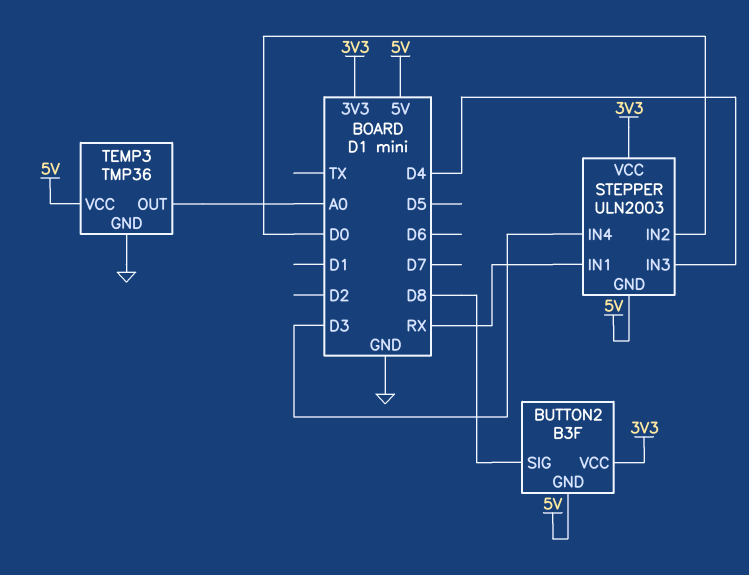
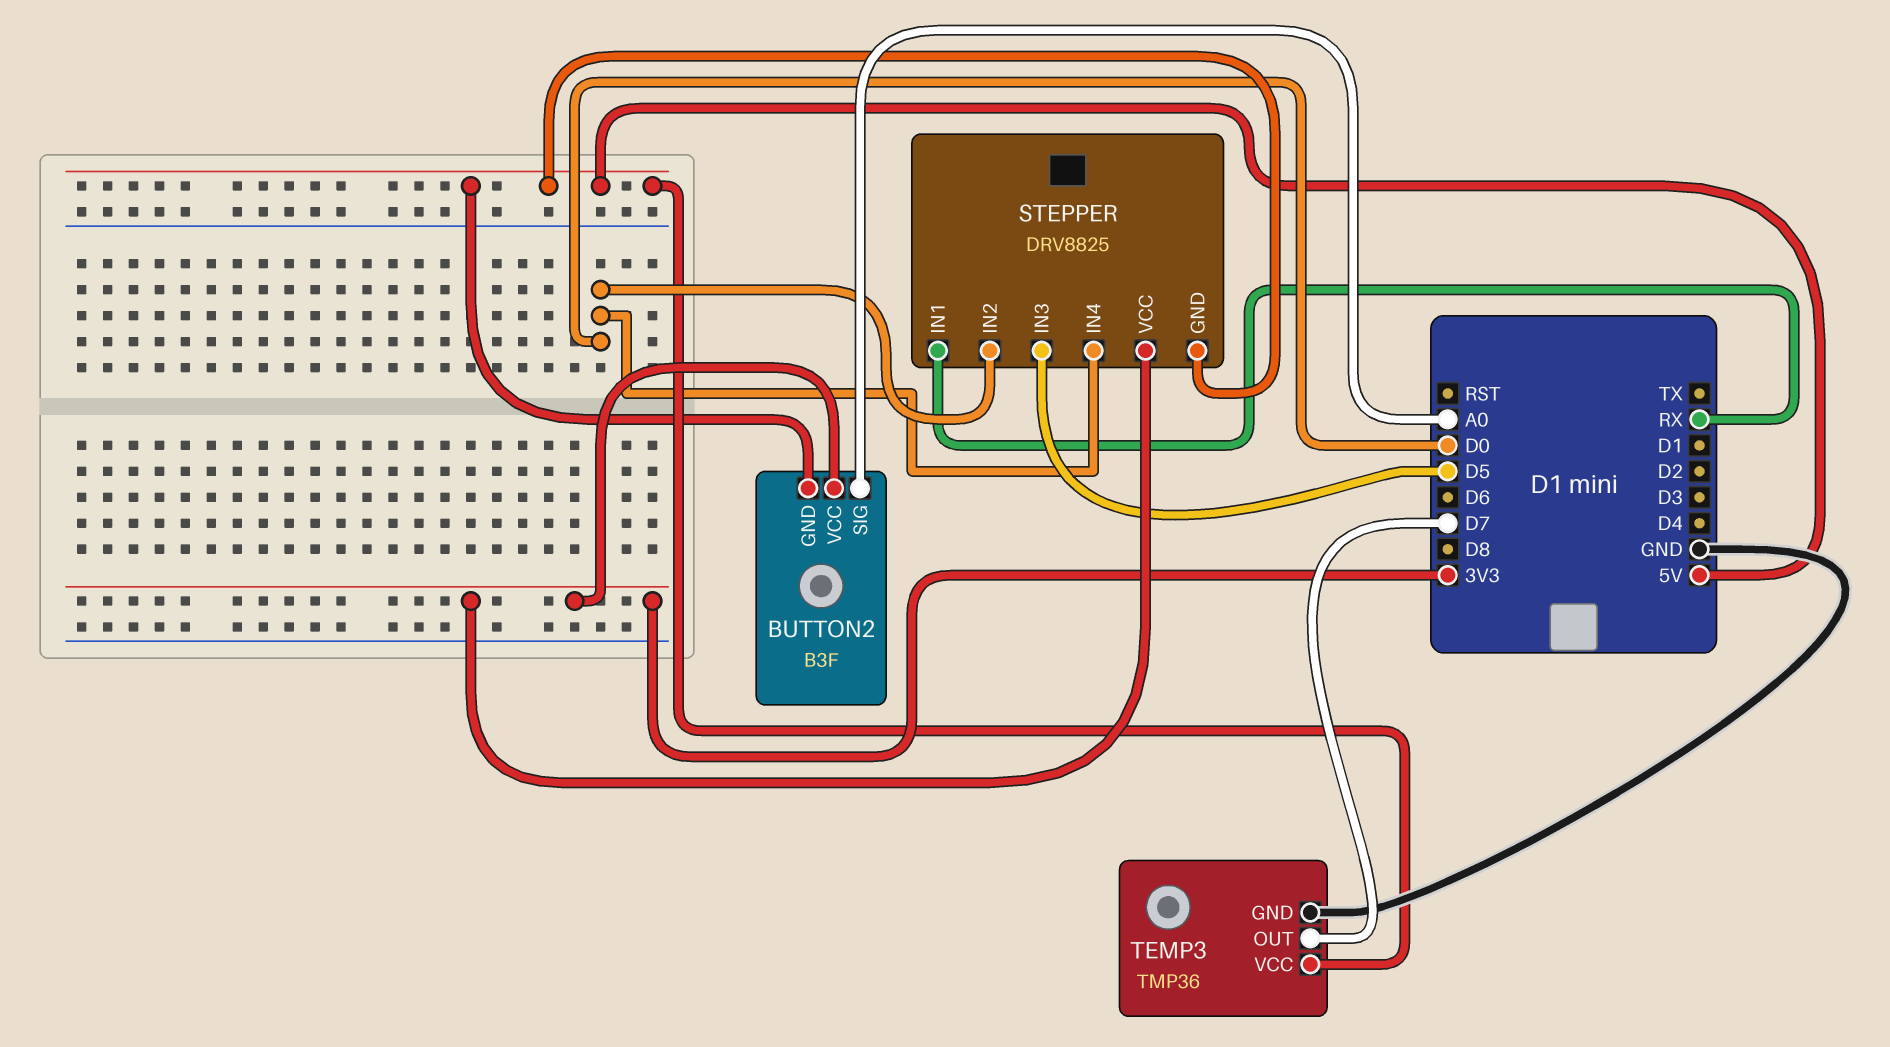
BUTTON2 pin SIG: D8 -> A0
STEPPER: ULN2003 -> DRV8825
STEPPER pin IN3: D4 -> D5
STEPPER pin IN4: D3 -> D0
TEMP3 pin OUT: A0 -> D7

